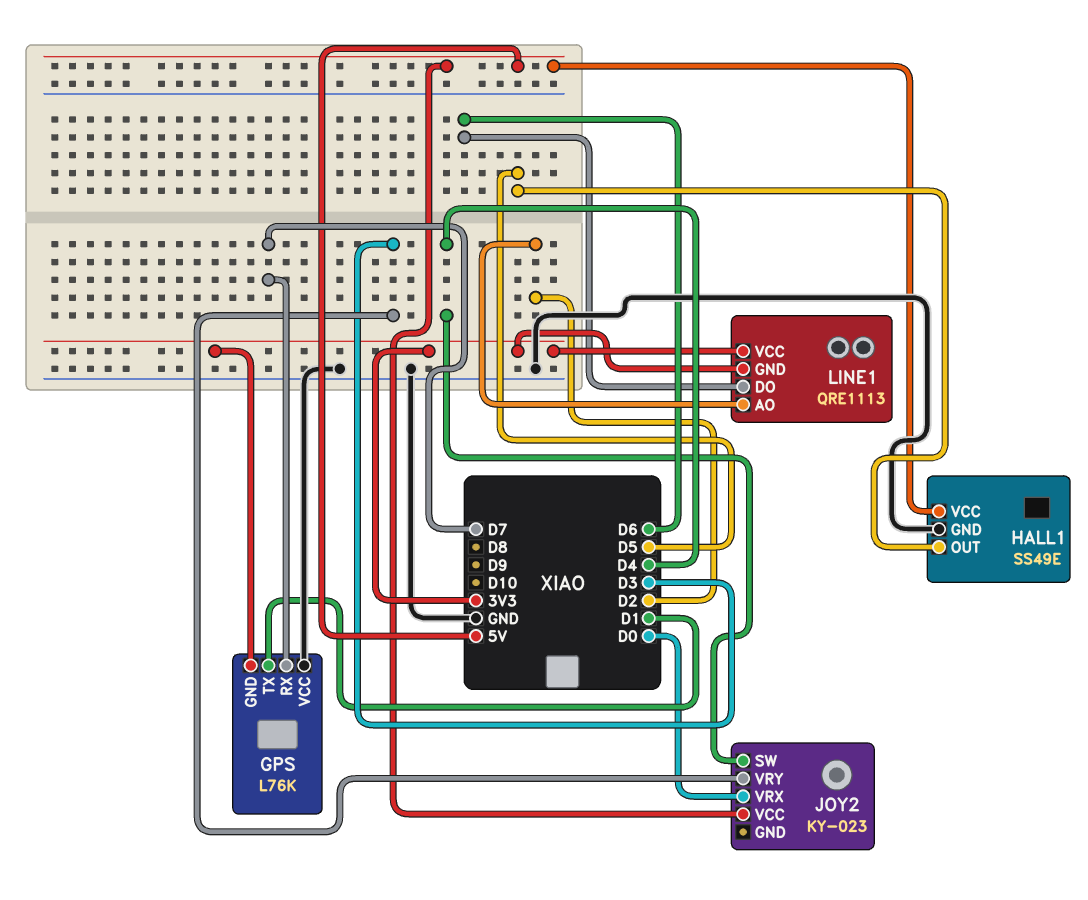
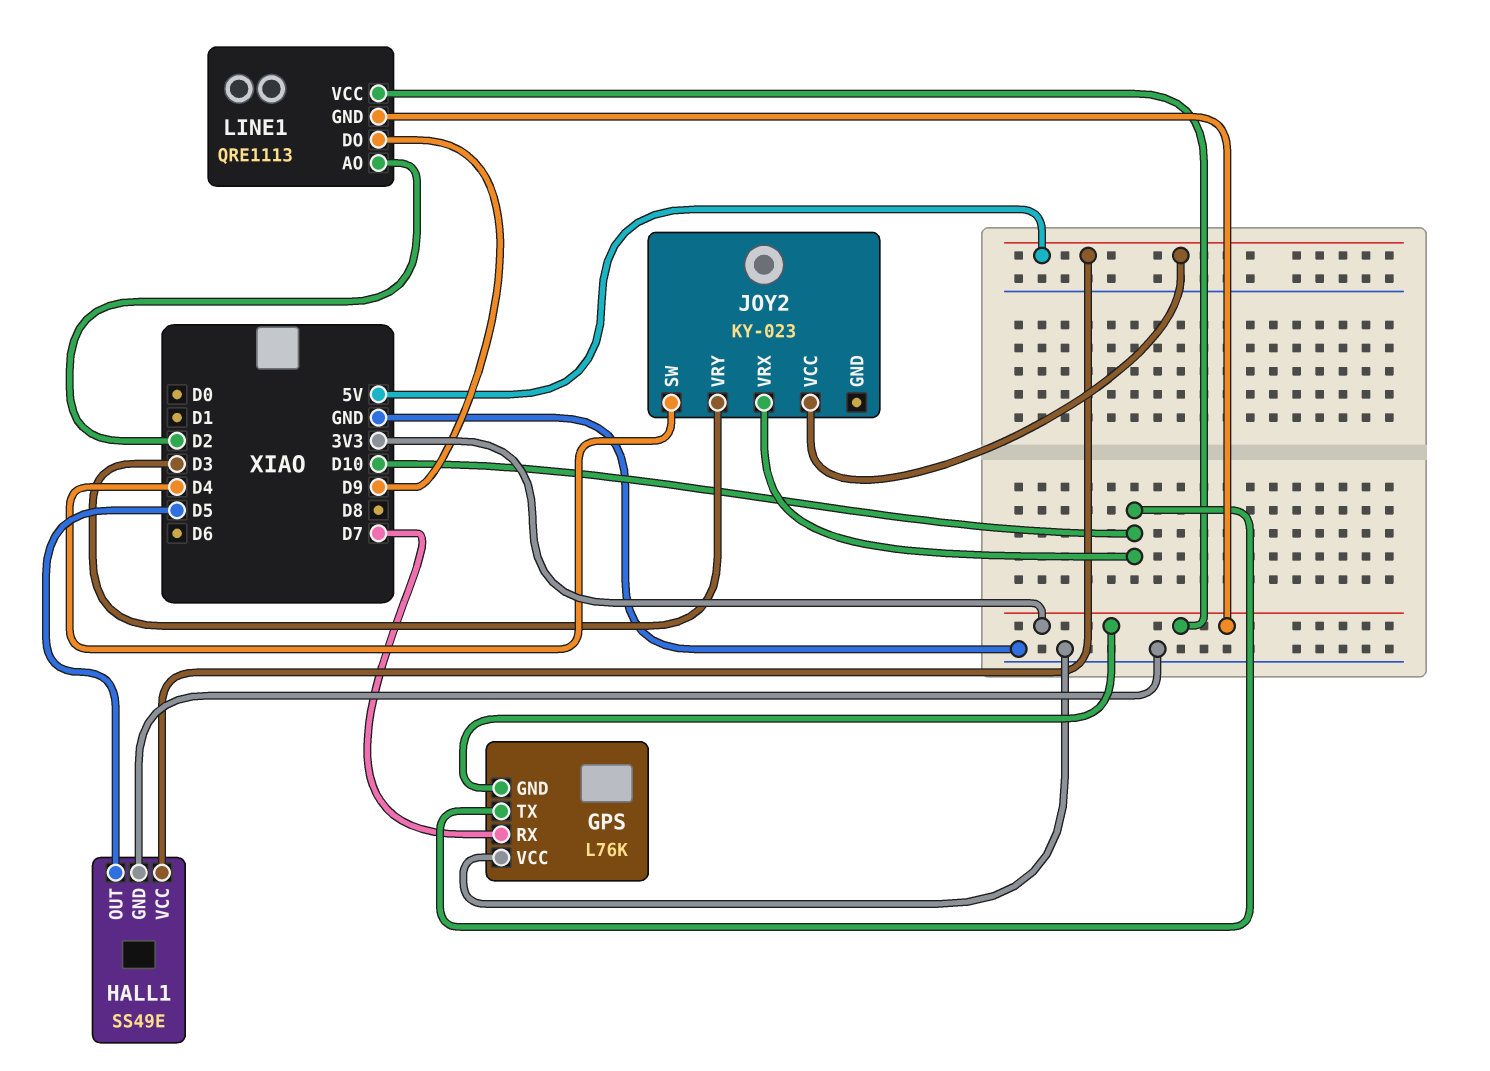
GPS pin TX: D1 -> D10
JOY2 pin VRX: D0 -> D10
LINE1 pin DO: D6 -> D9

